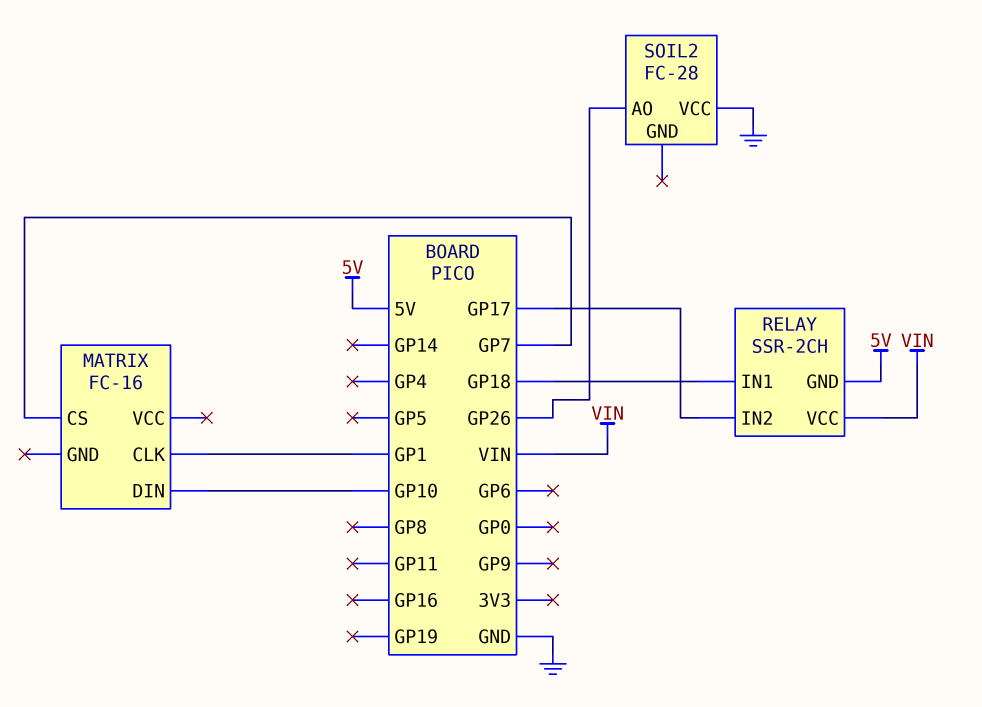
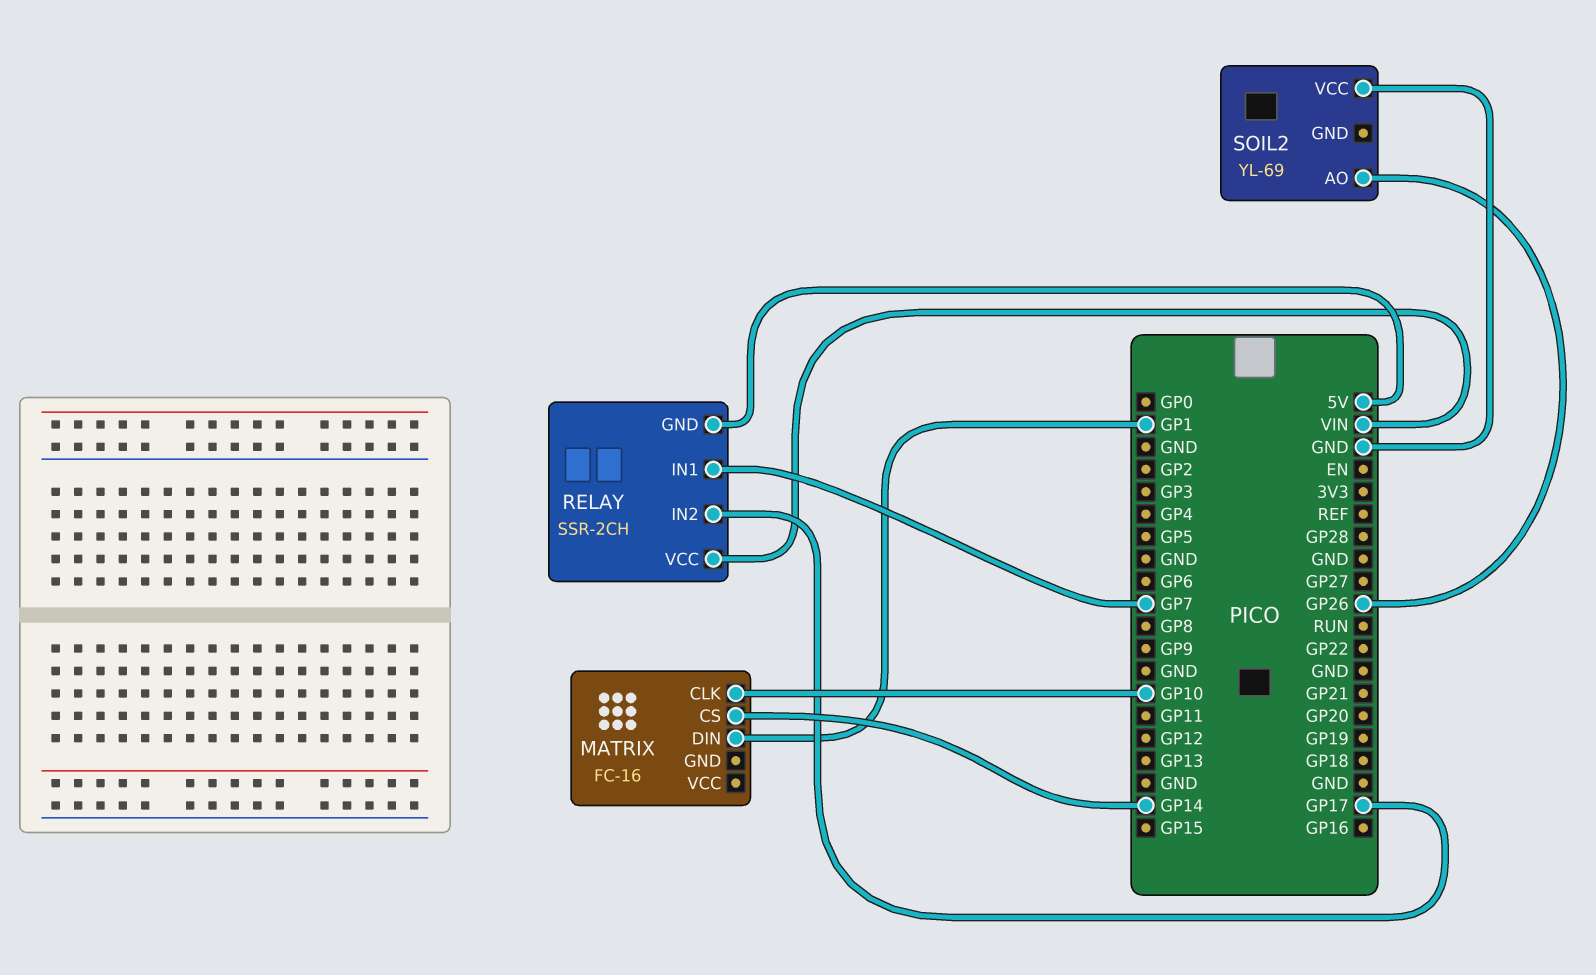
MATRIX pin CLK: GP1 -> GP10
MATRIX pin CS: GP7 -> GP14
MATRIX pin DIN: GP10 -> GP1
RELAY pin IN1: GP18 -> GP7
SOIL2: FC-28 -> YL-69

